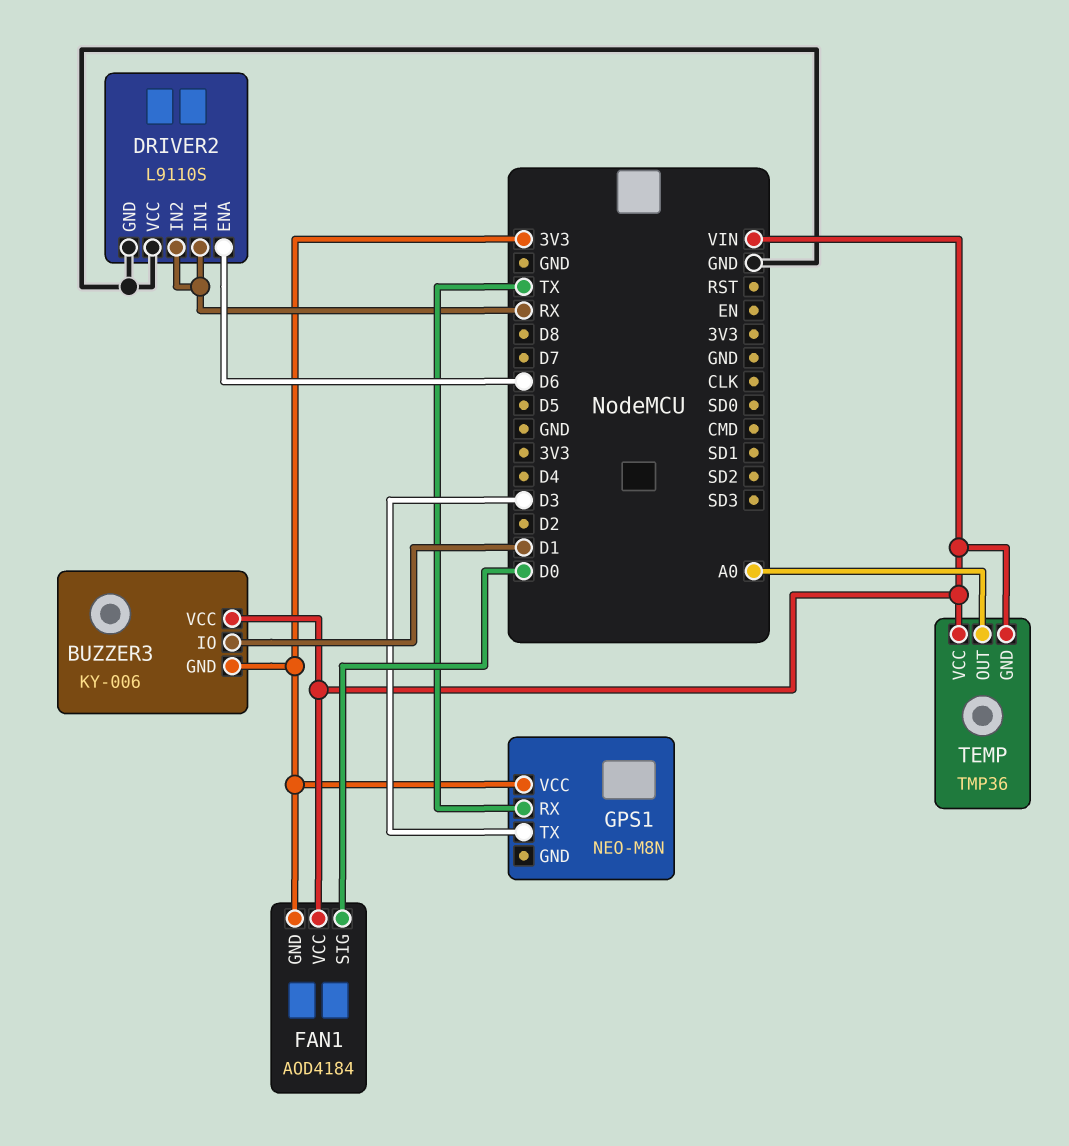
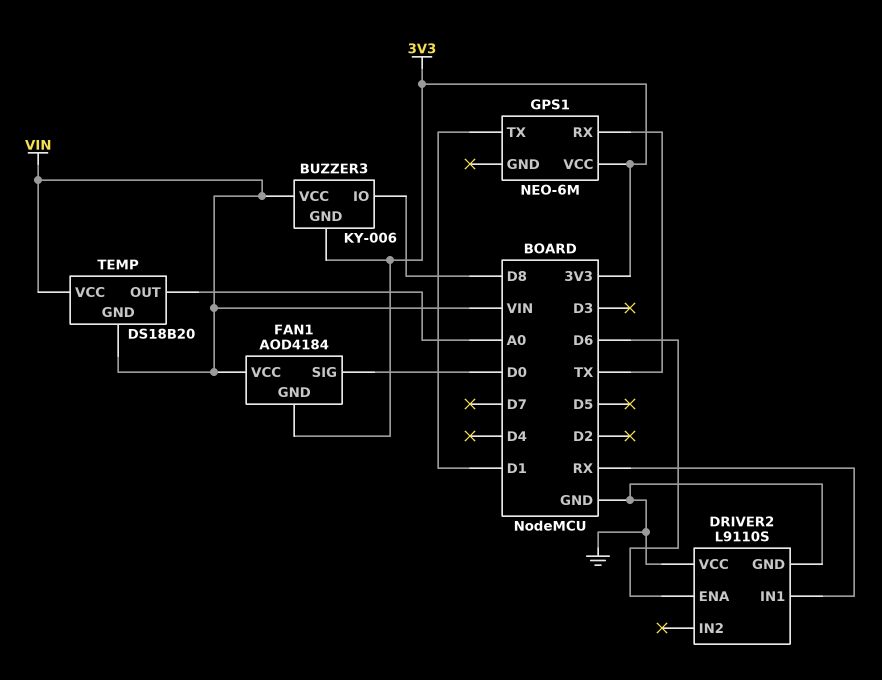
BUZZER3 pin IO: D1 -> D8
DRIVER2 pin IN2: RX -> none
GPS1: NEO-M8N -> NEO-6M
GPS1 pin TX: D3 -> D1
TEMP: TMP36 -> DS18B20

